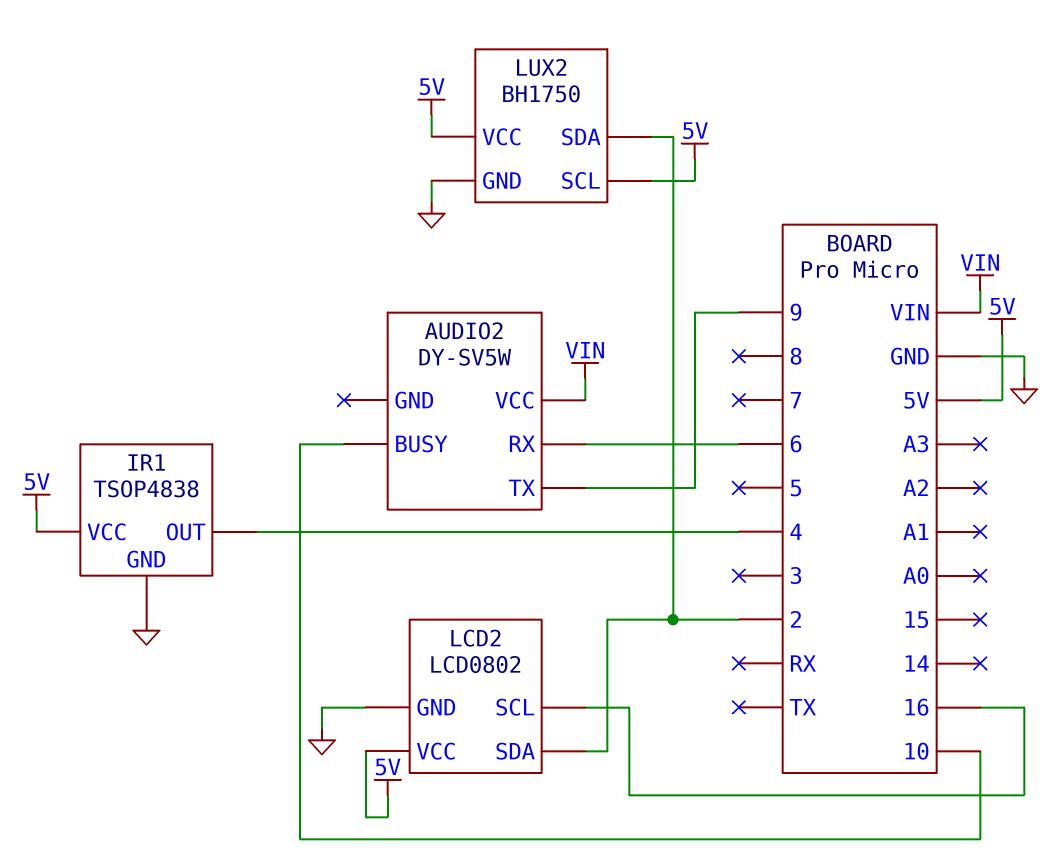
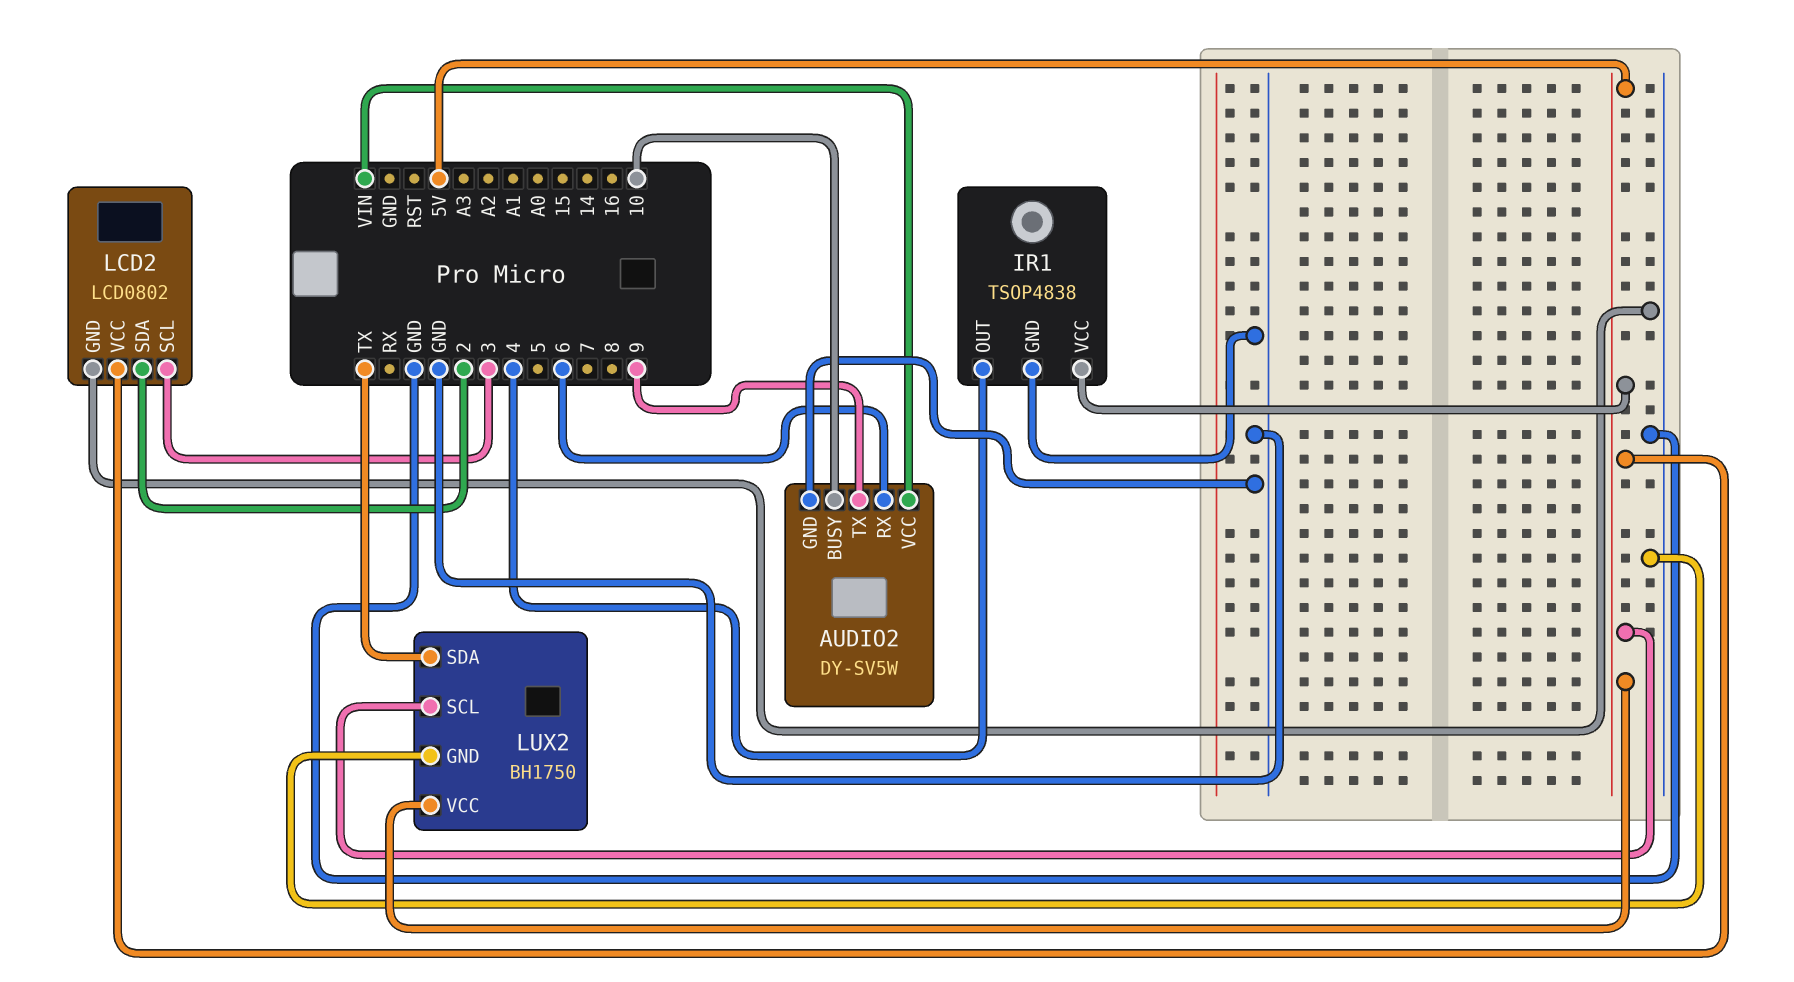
AUDIO2 pin GND: none -> GND
LCD2 pin SCL: 16 -> 3
LUX2 pin SDA: 2 -> TX

